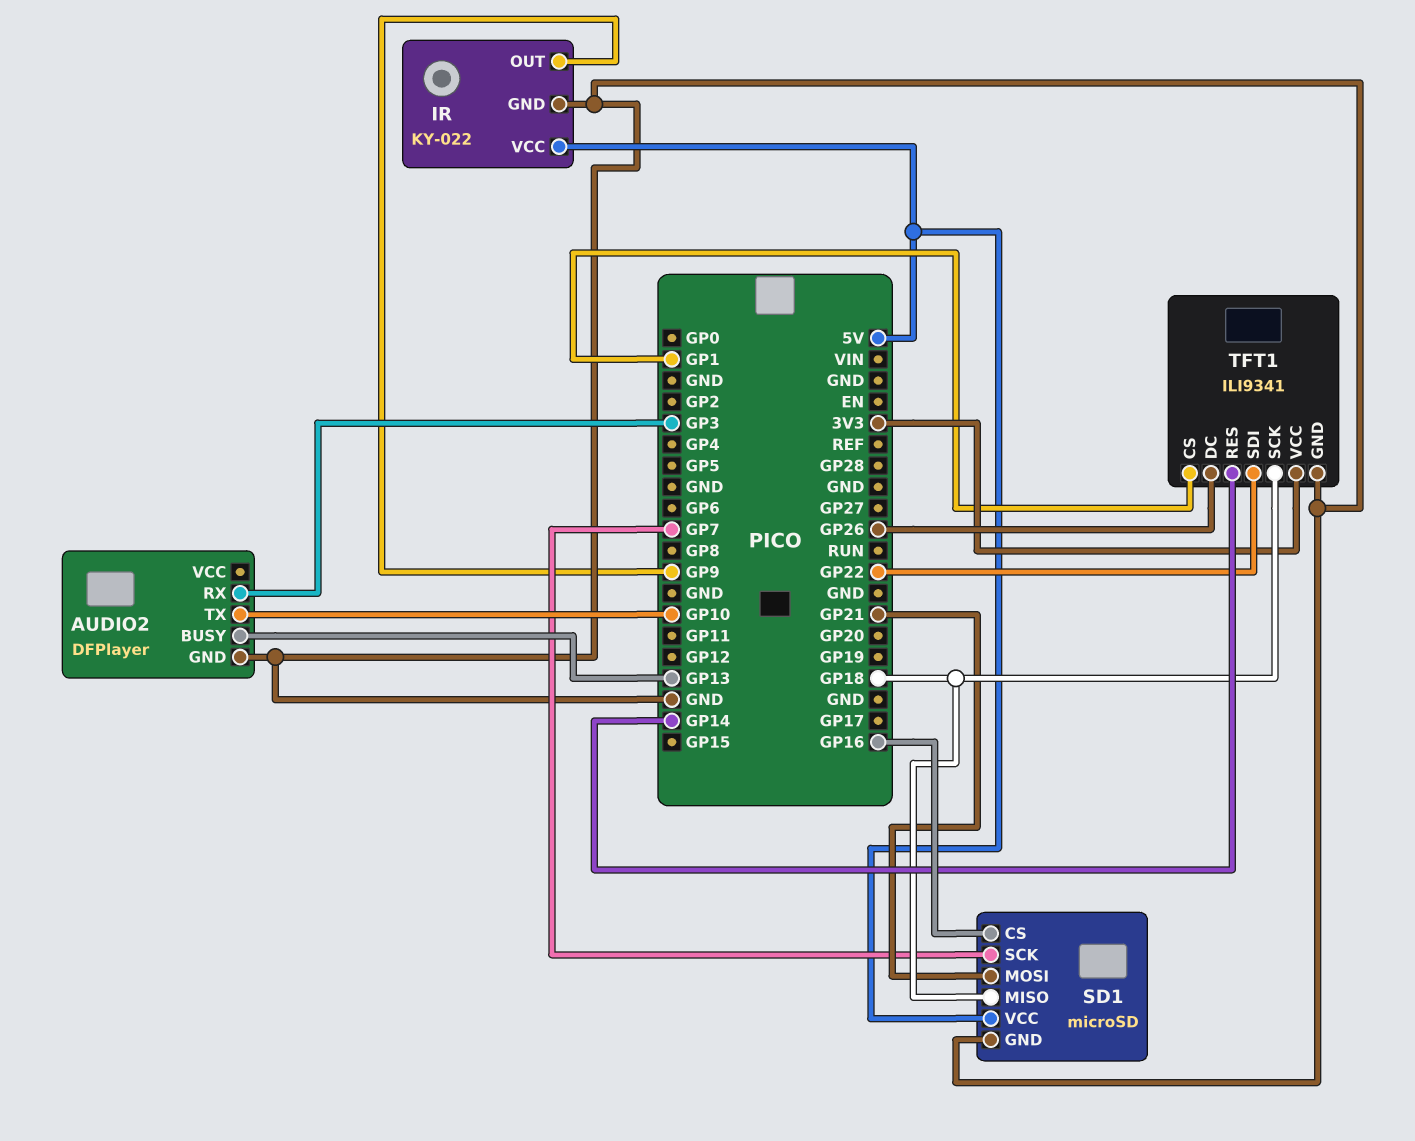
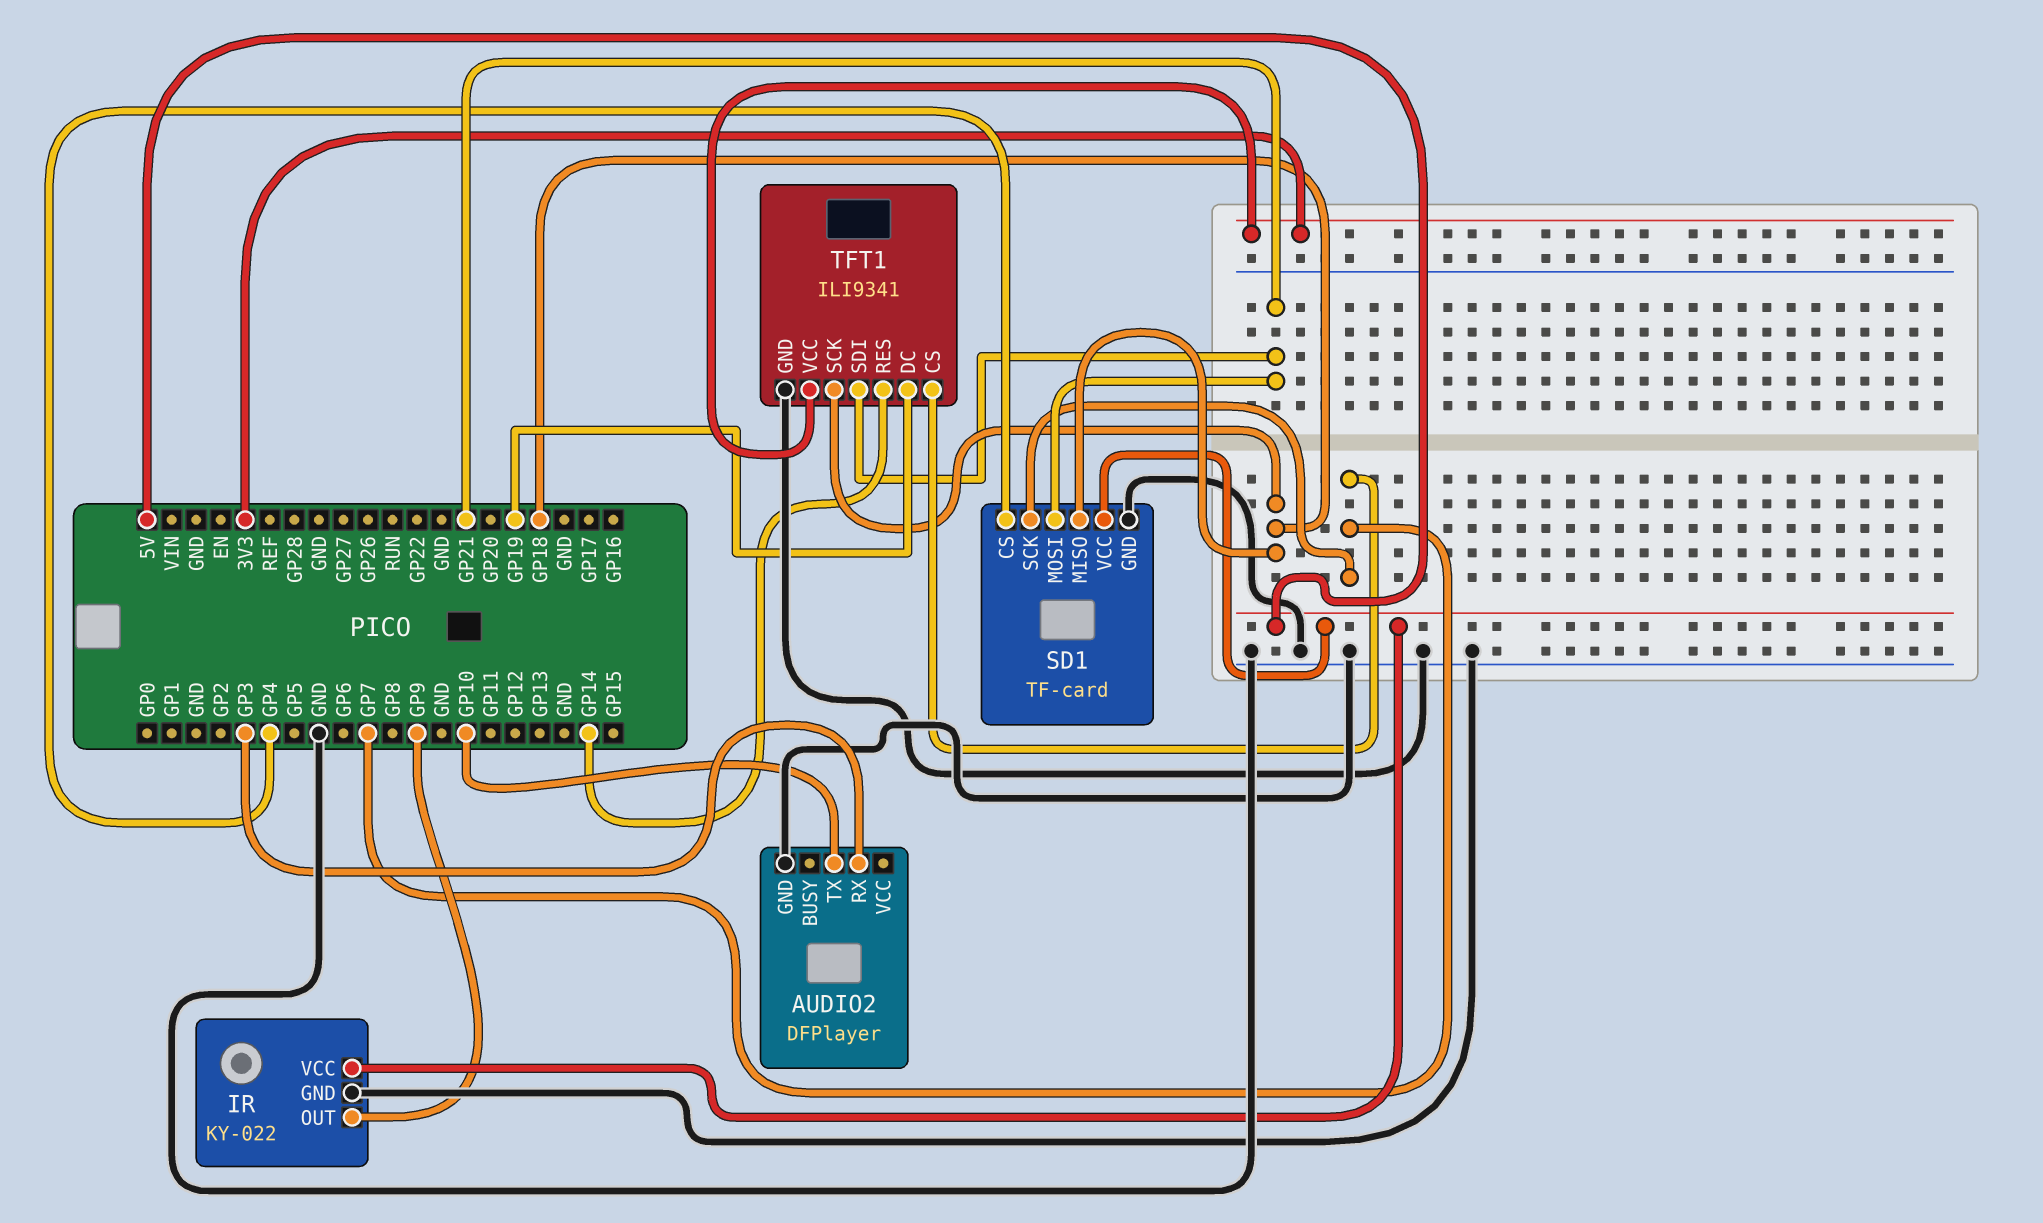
AUDIO2 pin BUSY: GP13 -> none
SD1: microSD -> TF-card
SD1 pin CS: GP16 -> GP4
TFT1 pin CS: GP1 -> GP7
TFT1 pin DC: GP26 -> GP19
TFT1 pin SDI: GP22 -> GP21

